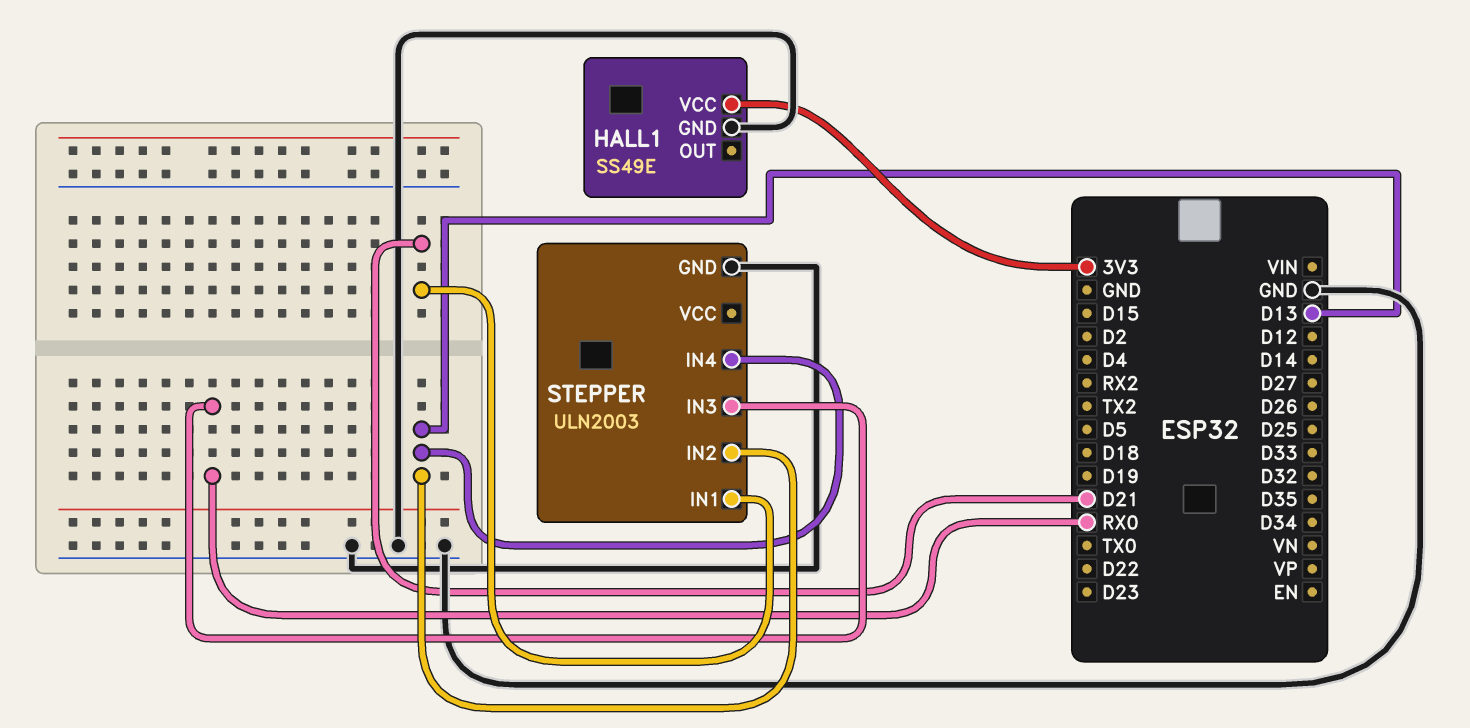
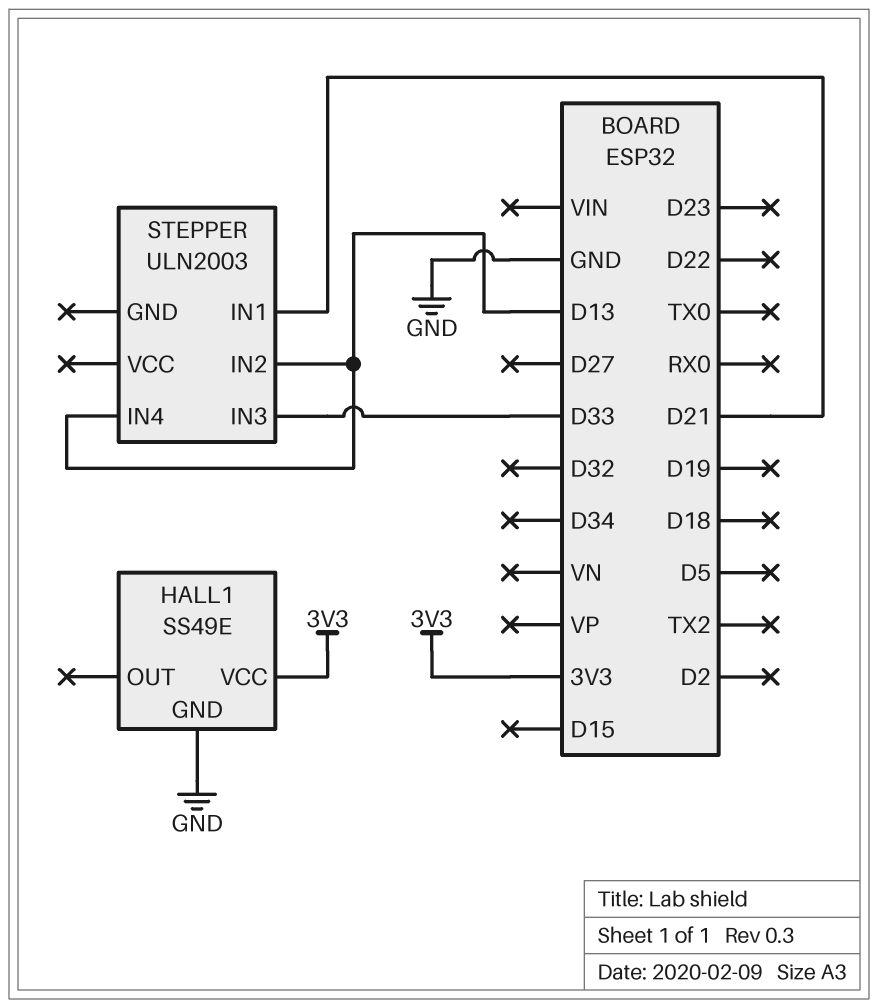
STEPPER pin GND: GND -> none
STEPPER pin IN3: RX0 -> D33

